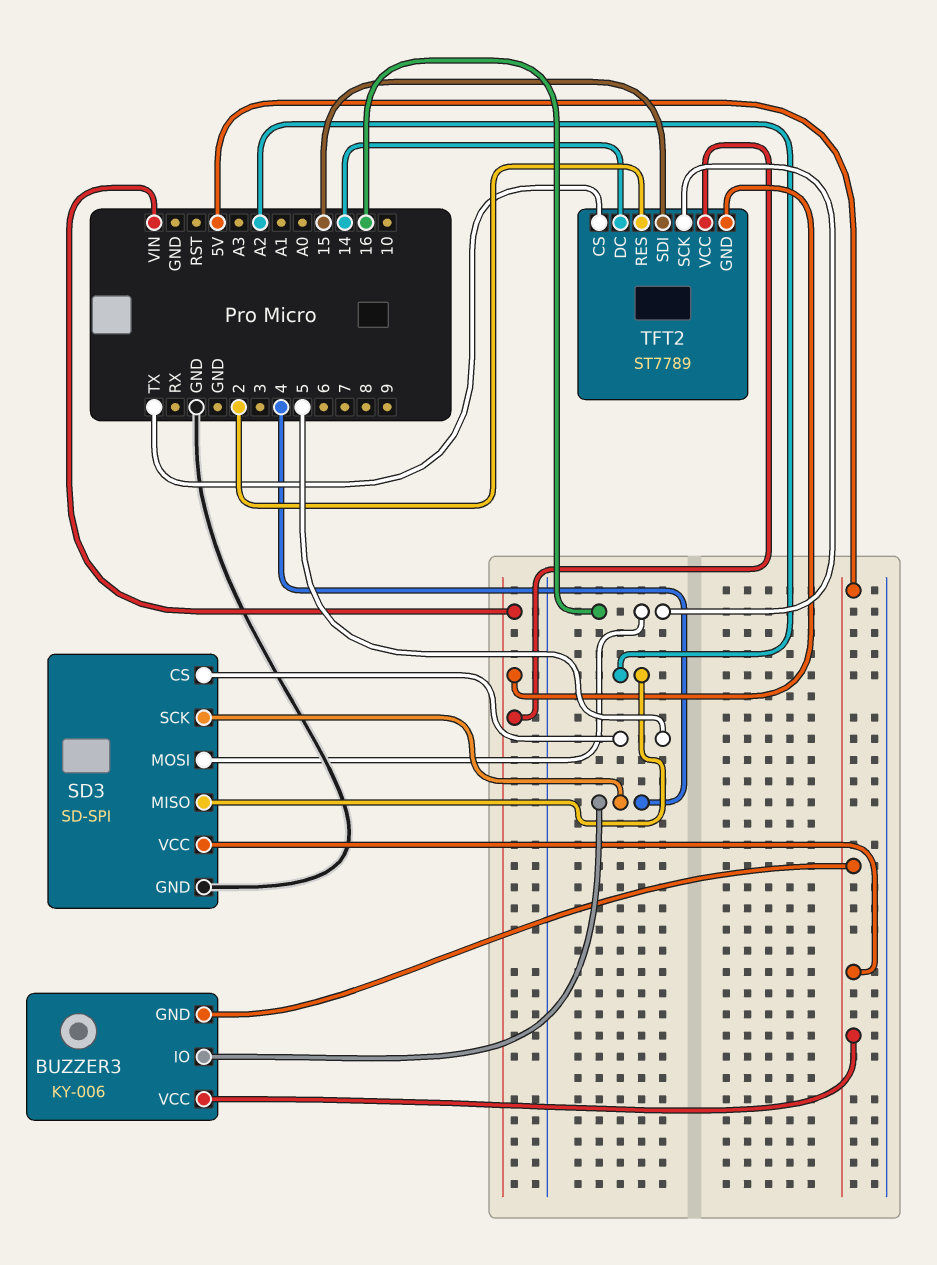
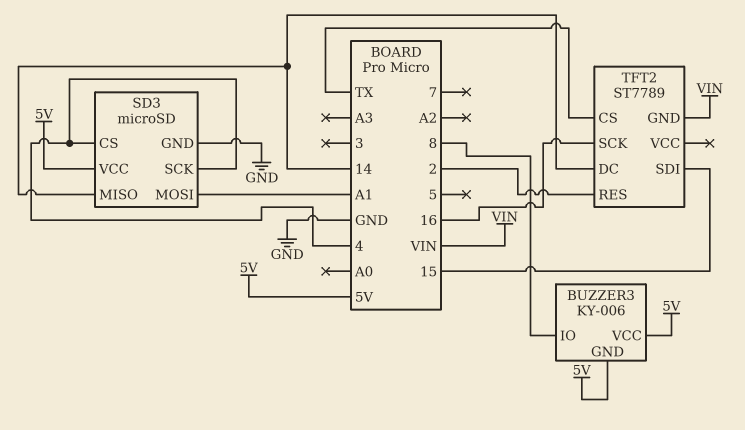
BUZZER3 pin IO: 4 -> 8
SD3: SD-SPI -> microSD
SD3 pin CS: 5 -> 4
SD3 pin MISO: A2 -> 14
SD3 pin MOSI: 16 -> A1
TFT2 pin VCC: VIN -> none

